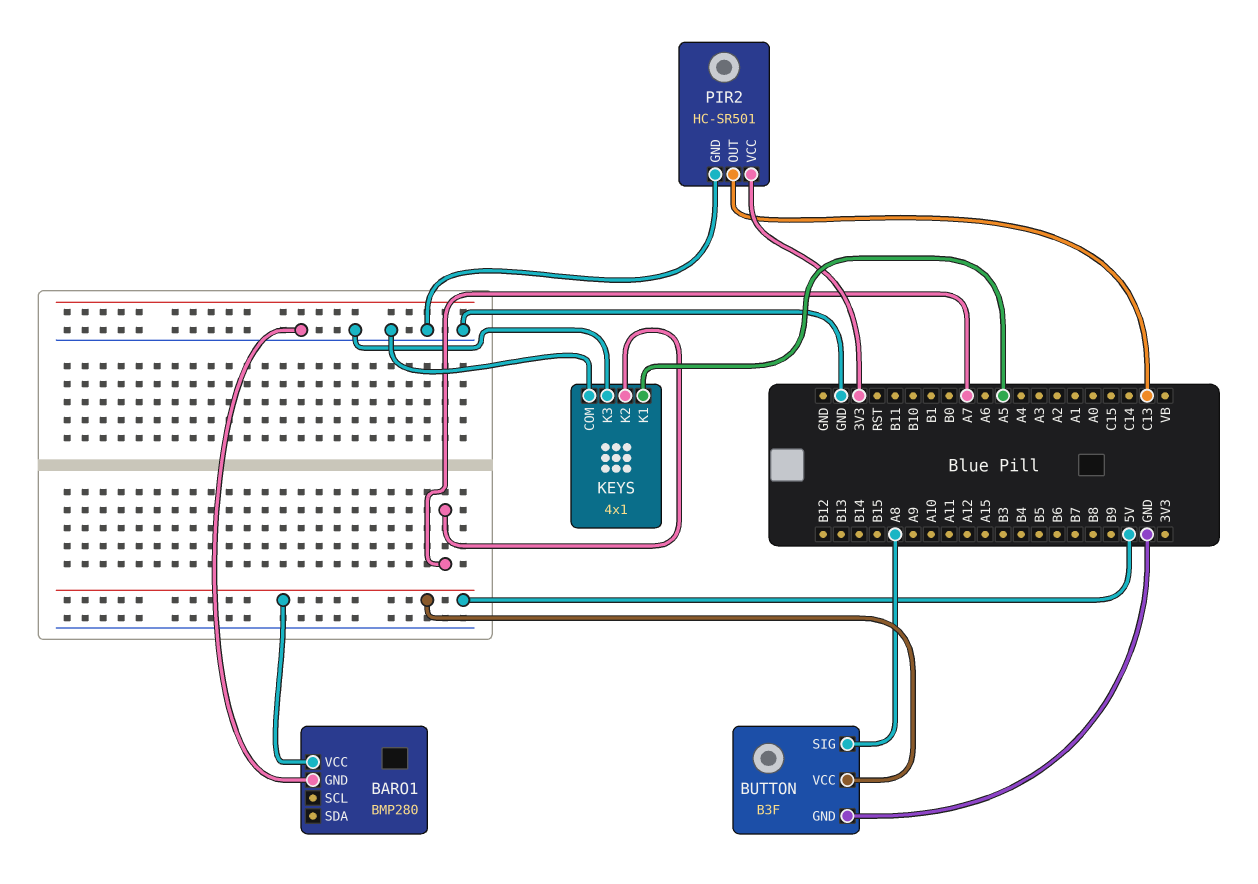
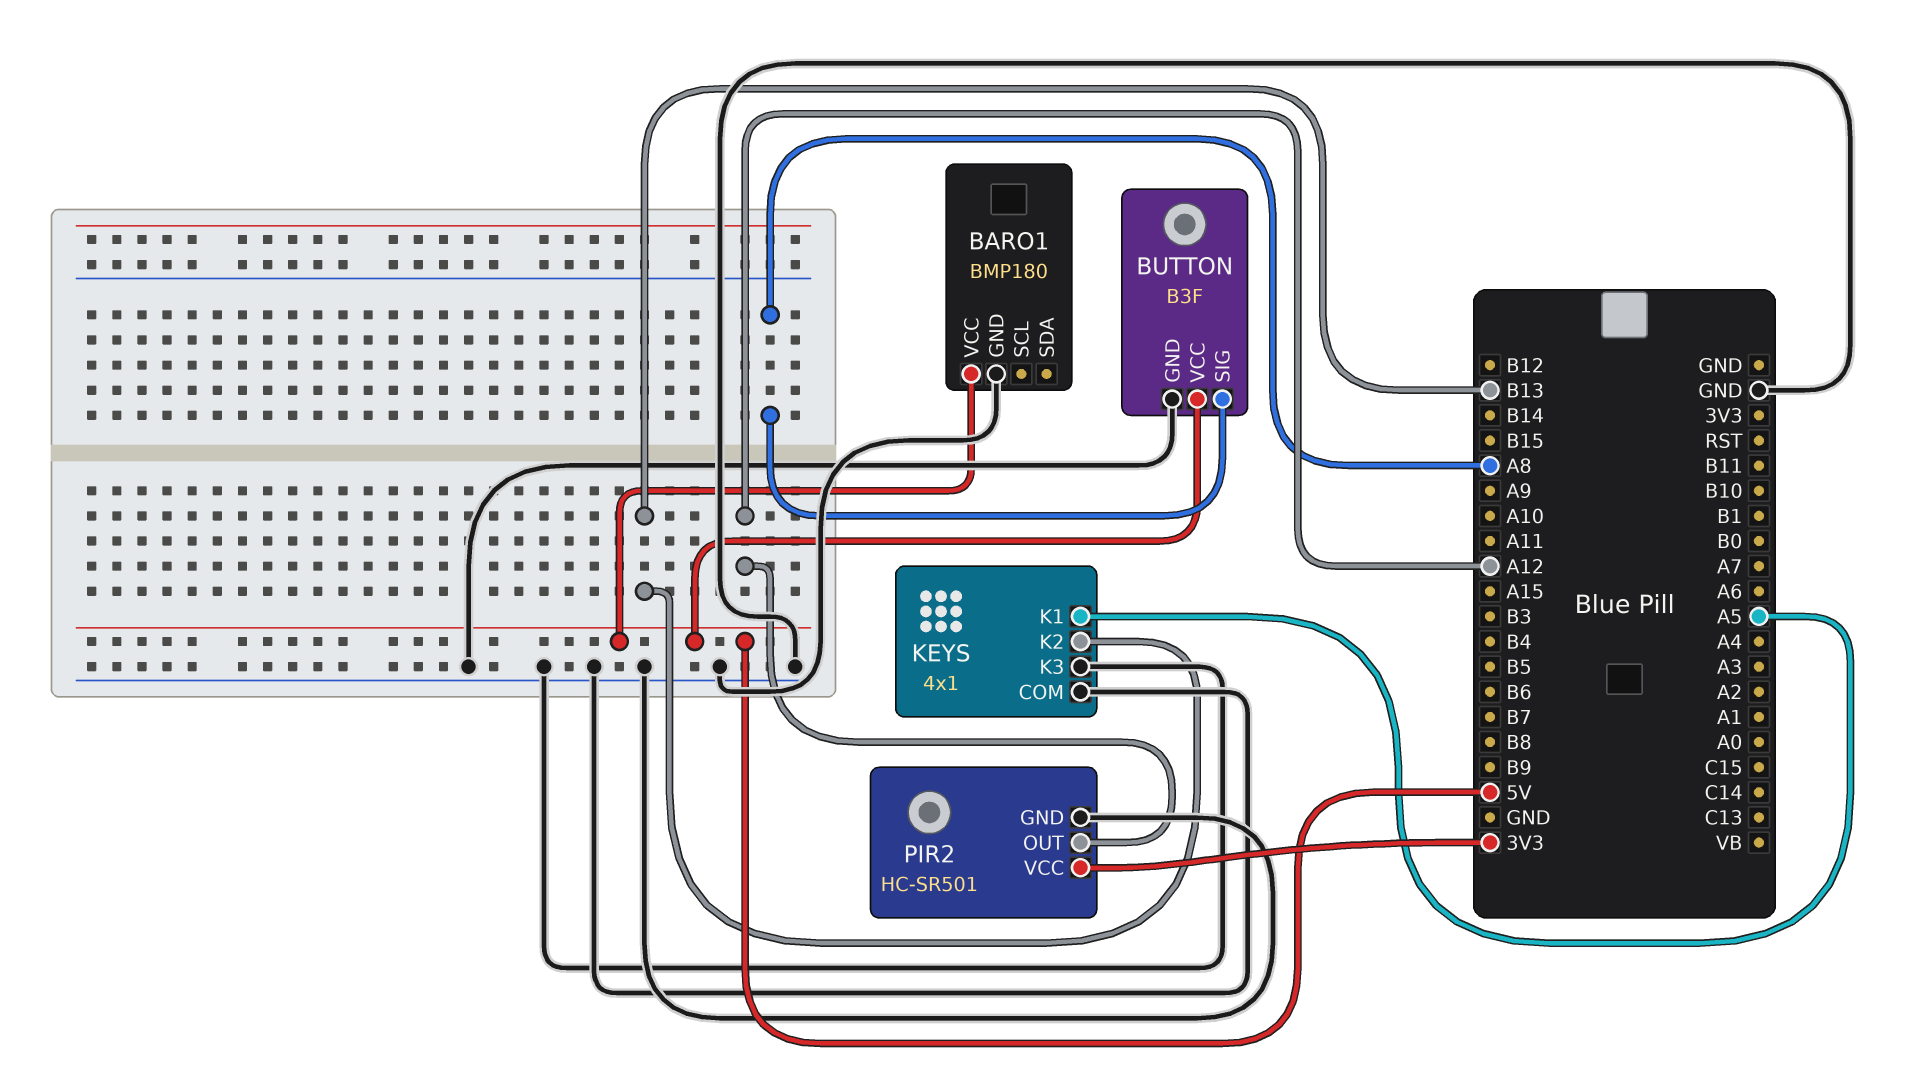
BARO1: BMP280 -> BMP180
KEYS pin K2: A7 -> B13
PIR2 pin OUT: C13 -> A12

